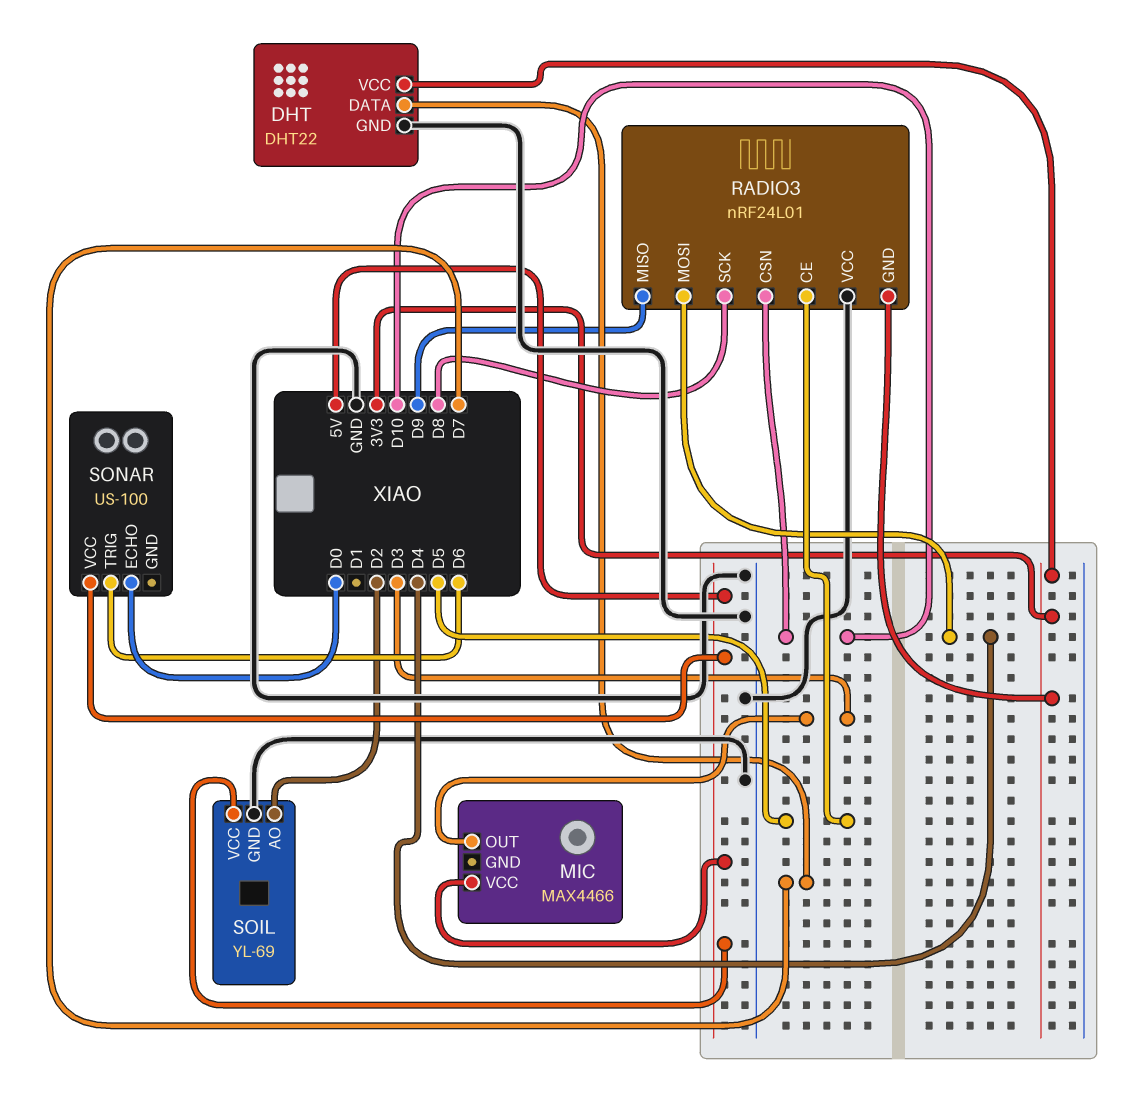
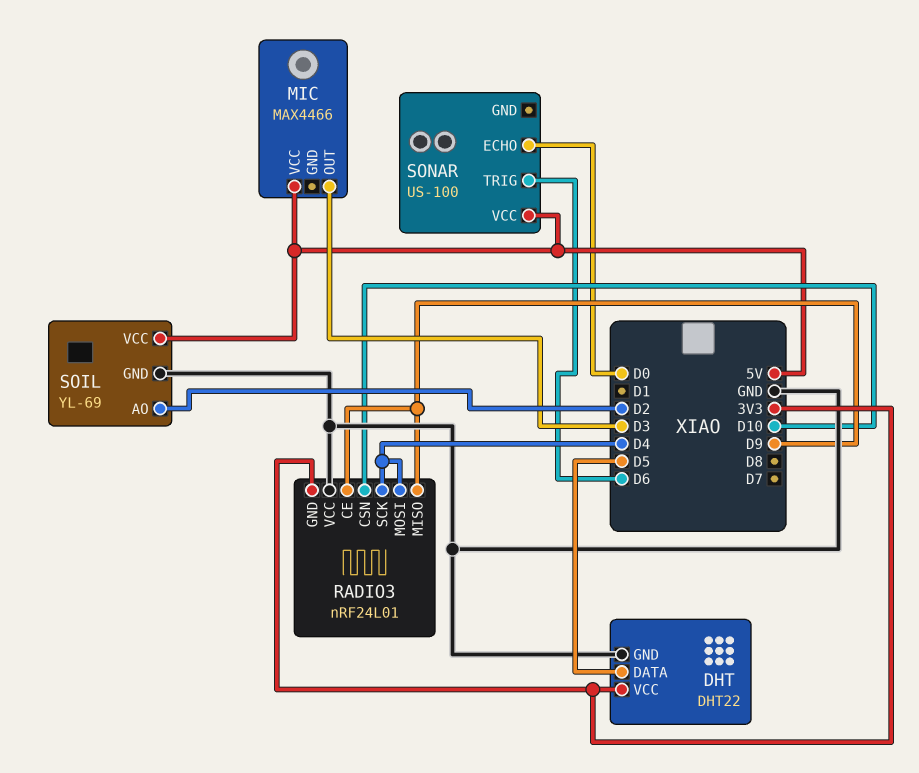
DHT pin DATA: D7 -> D5
RADIO3 pin CE: D5 -> D9
RADIO3 pin SCK: D8 -> D4

